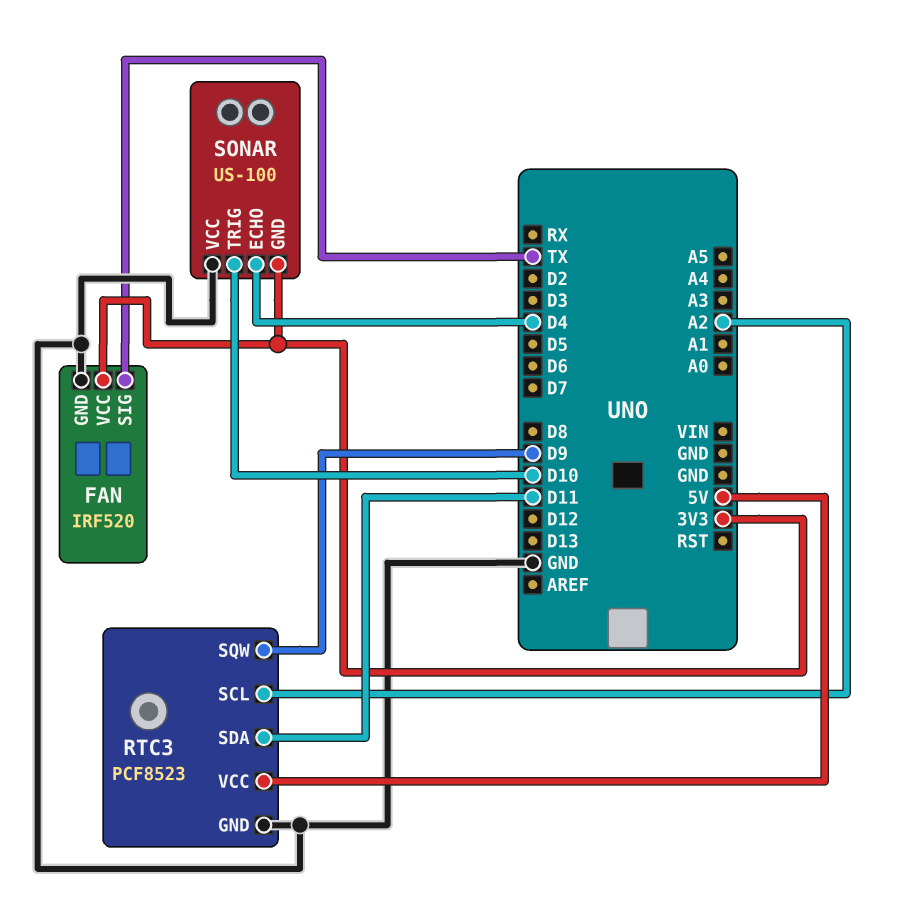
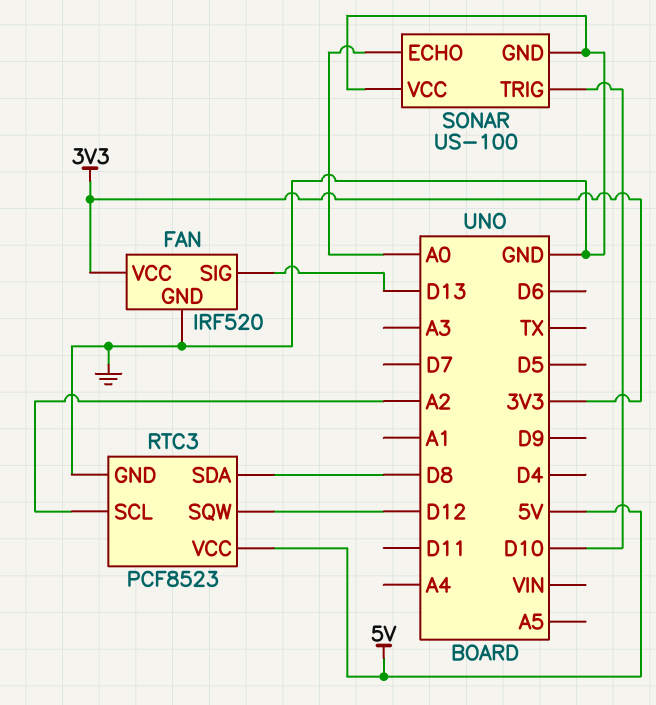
FAN pin SIG: TX -> D13
RTC3 pin SDA: D11 -> D8
RTC3 pin SQW: D9 -> D12
SONAR pin ECHO: D4 -> A0
SONAR pin GND: 3V3 -> GND

